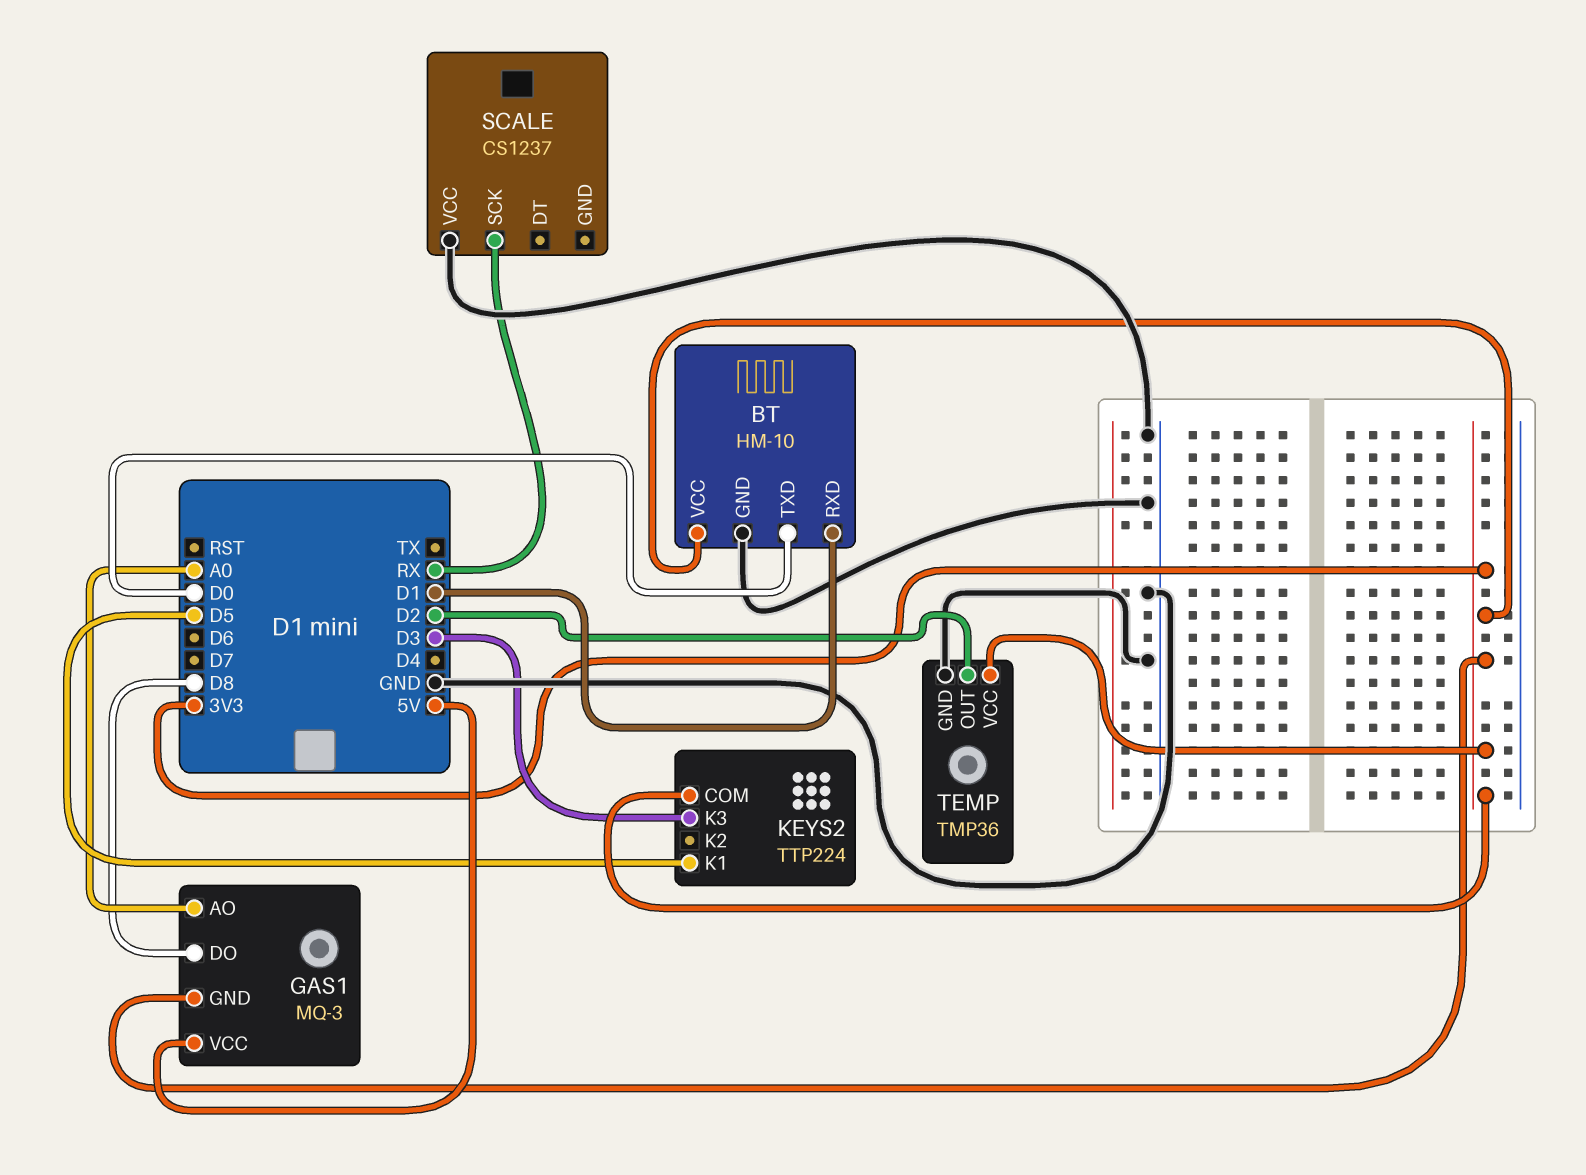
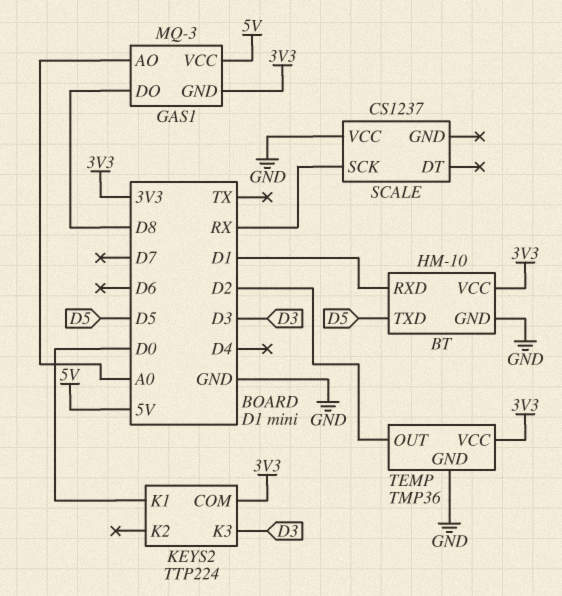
BT pin TXD: D0 -> D5
KEYS2 pin K1: D5 -> D0

